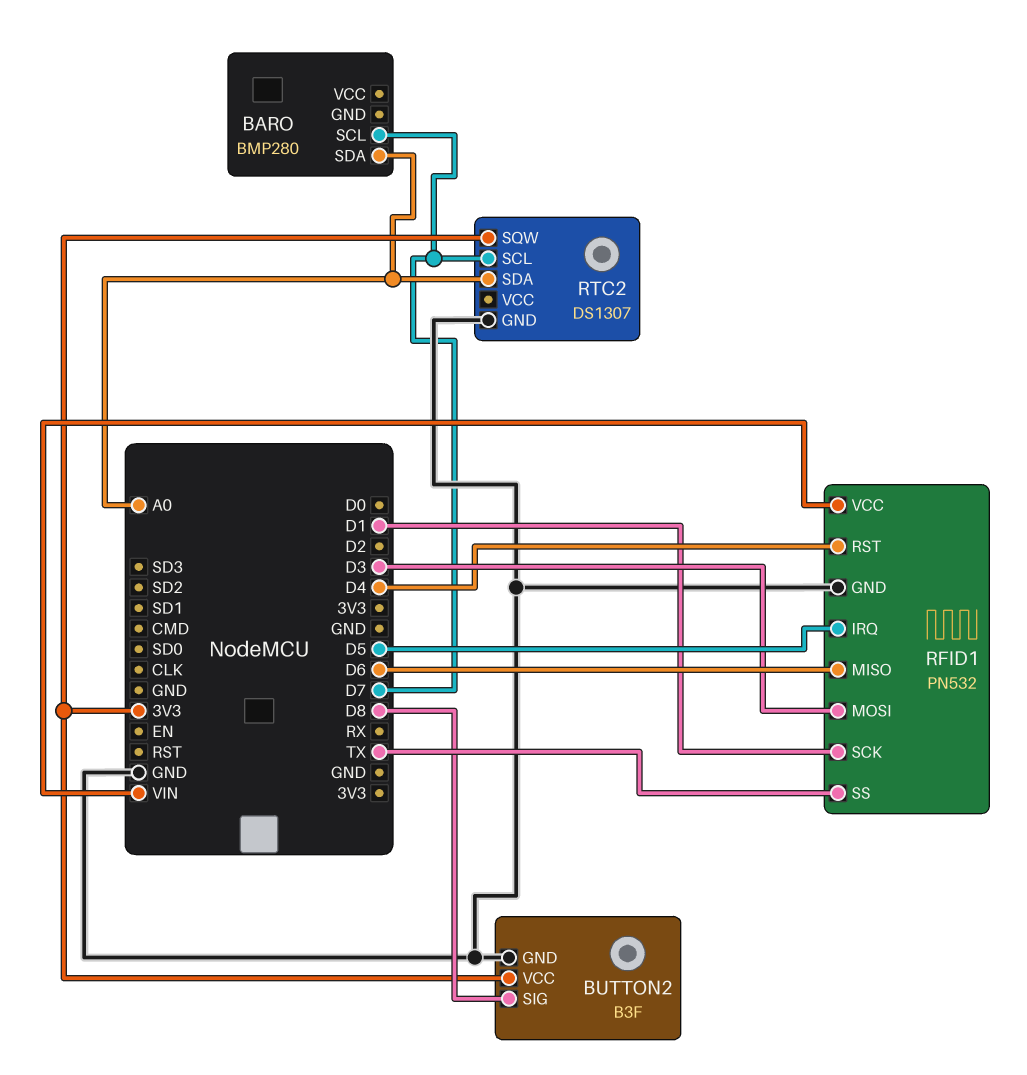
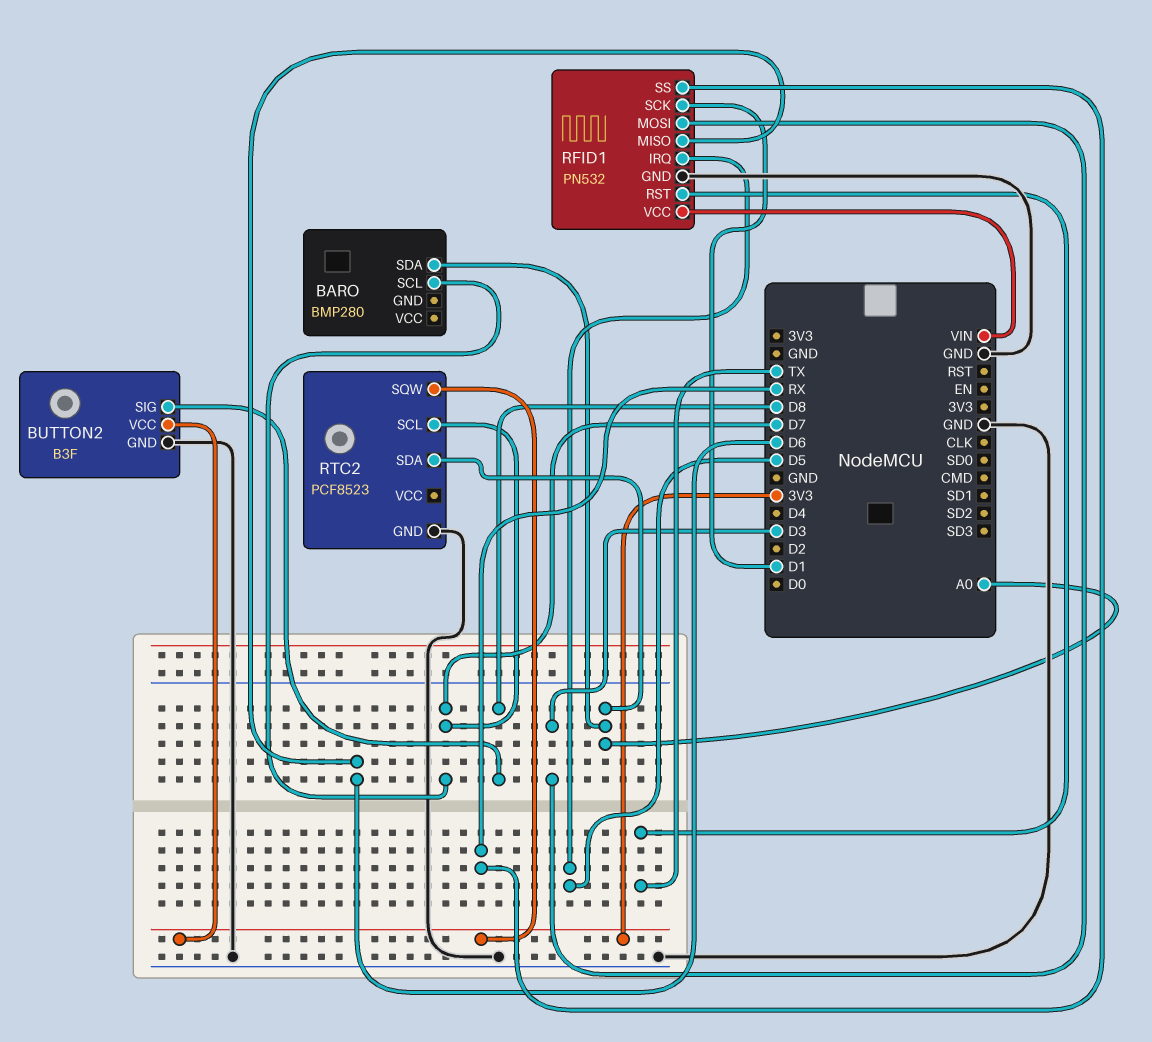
RFID1 pin RST: D4 -> TX
RFID1 pin SS: TX -> RX
RTC2: DS1307 -> PCF8523

